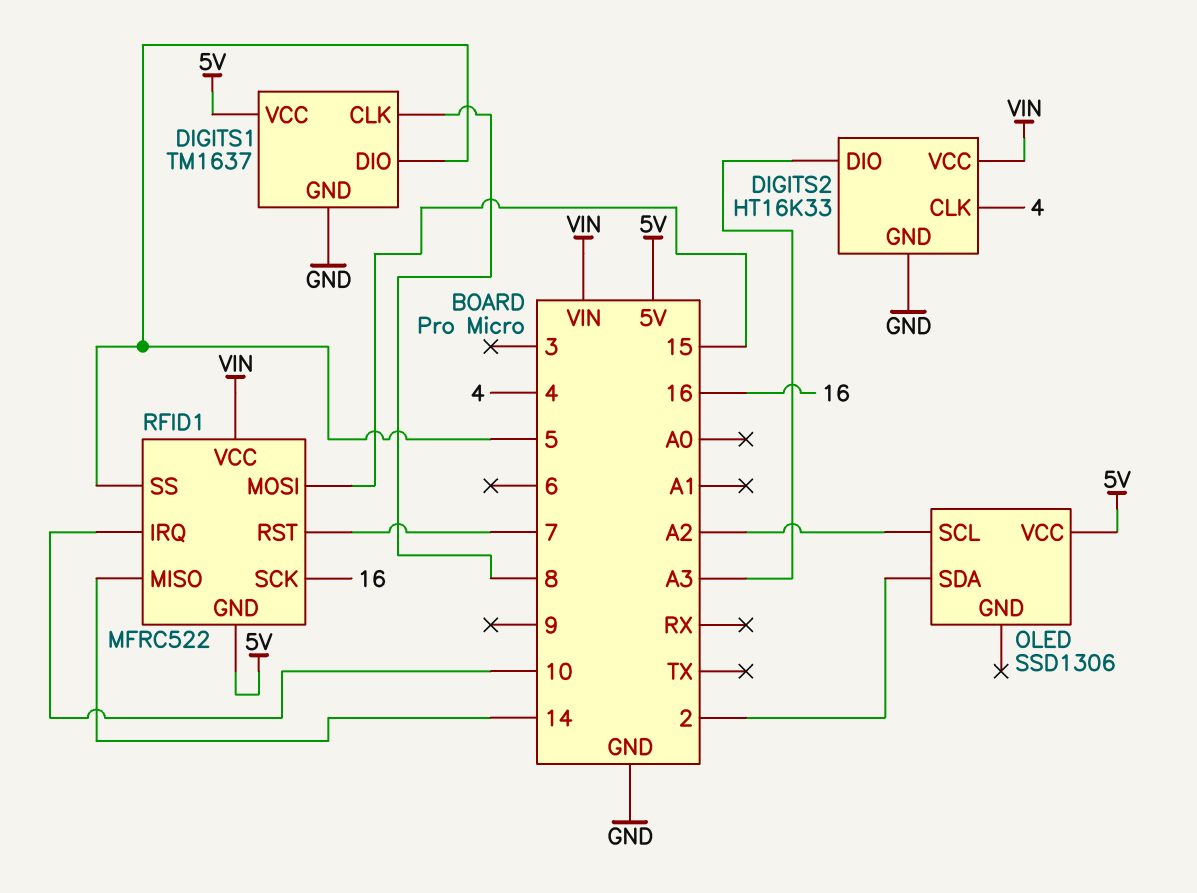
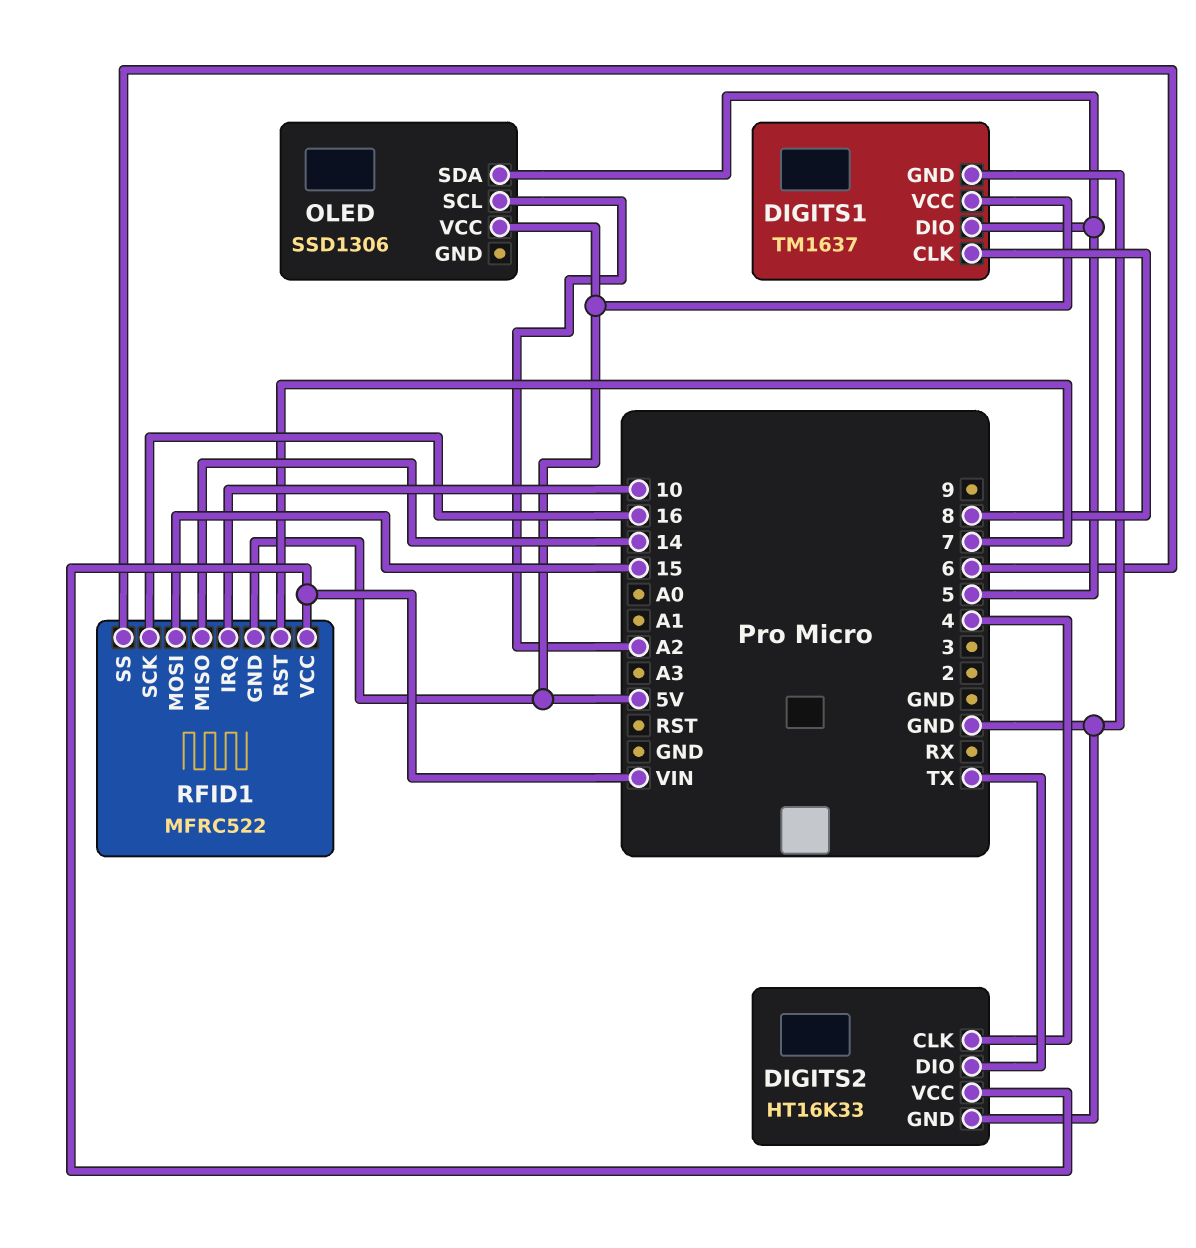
DIGITS2 pin DIO: A3 -> TX
OLED pin SDA: 2 -> 5
RFID1 pin SS: 5 -> 6

